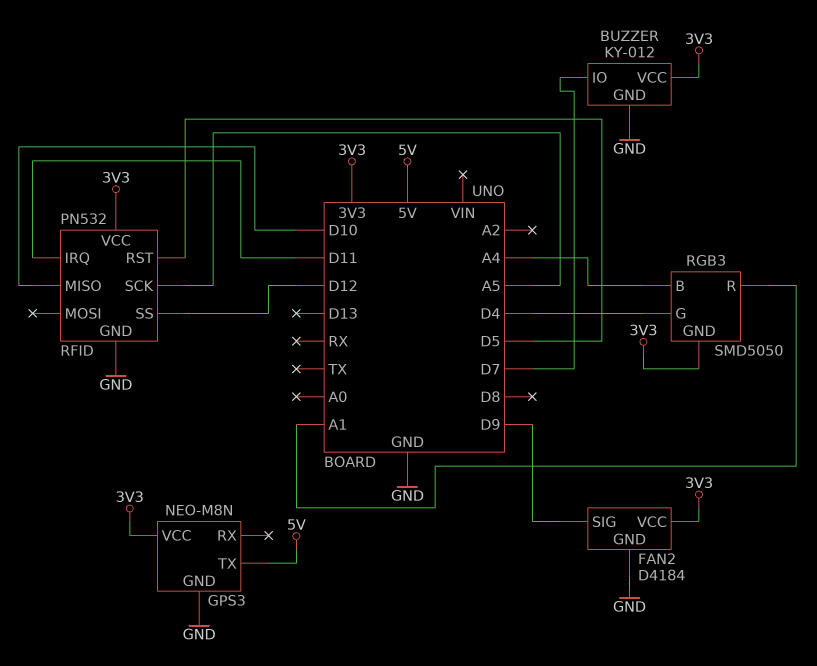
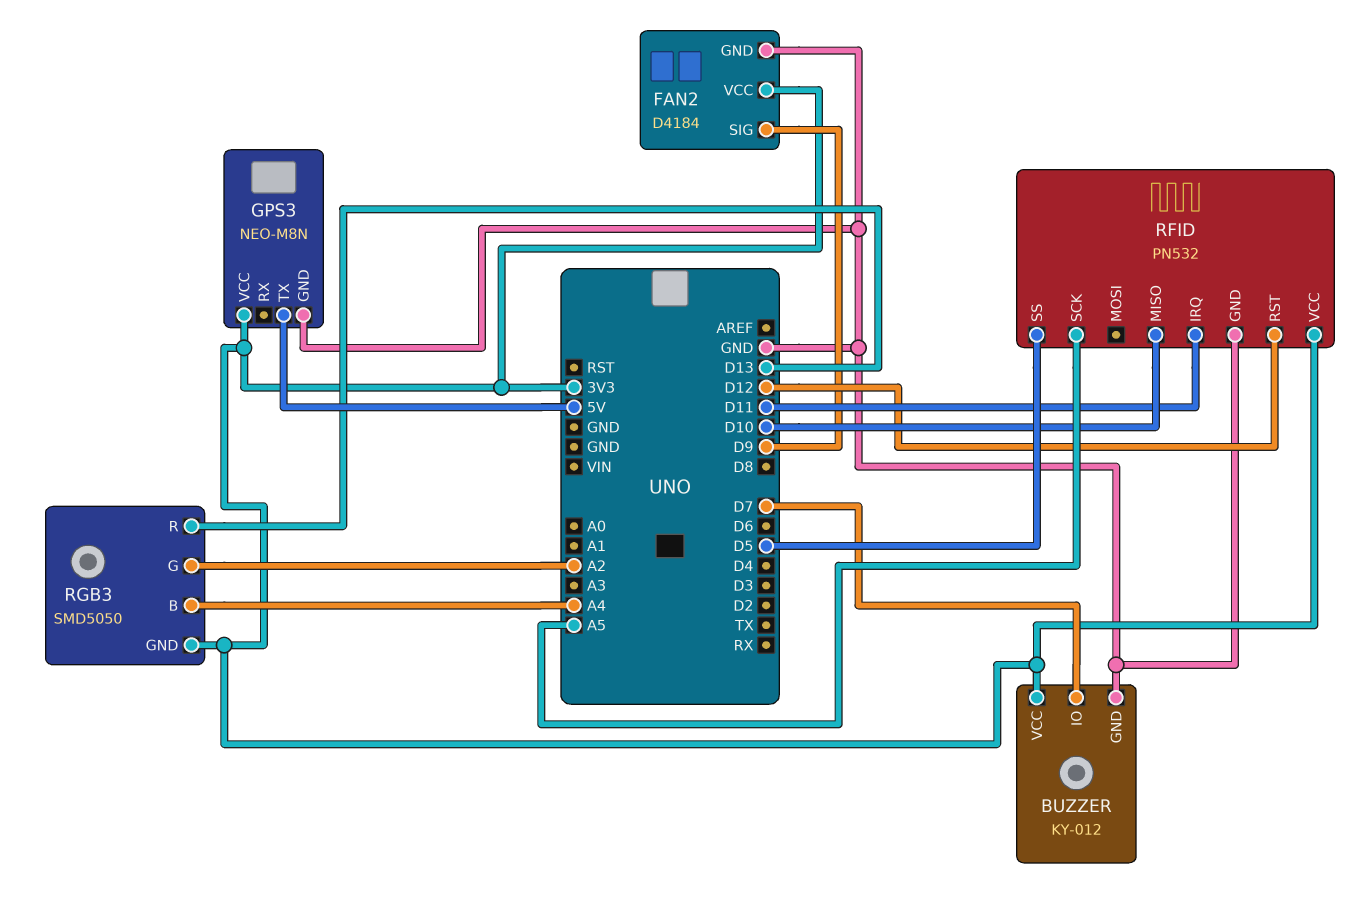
RFID pin RST: D5 -> D12
RFID pin SS: D12 -> D5
RGB3 pin G: D4 -> A2
RGB3 pin R: A1 -> D13

